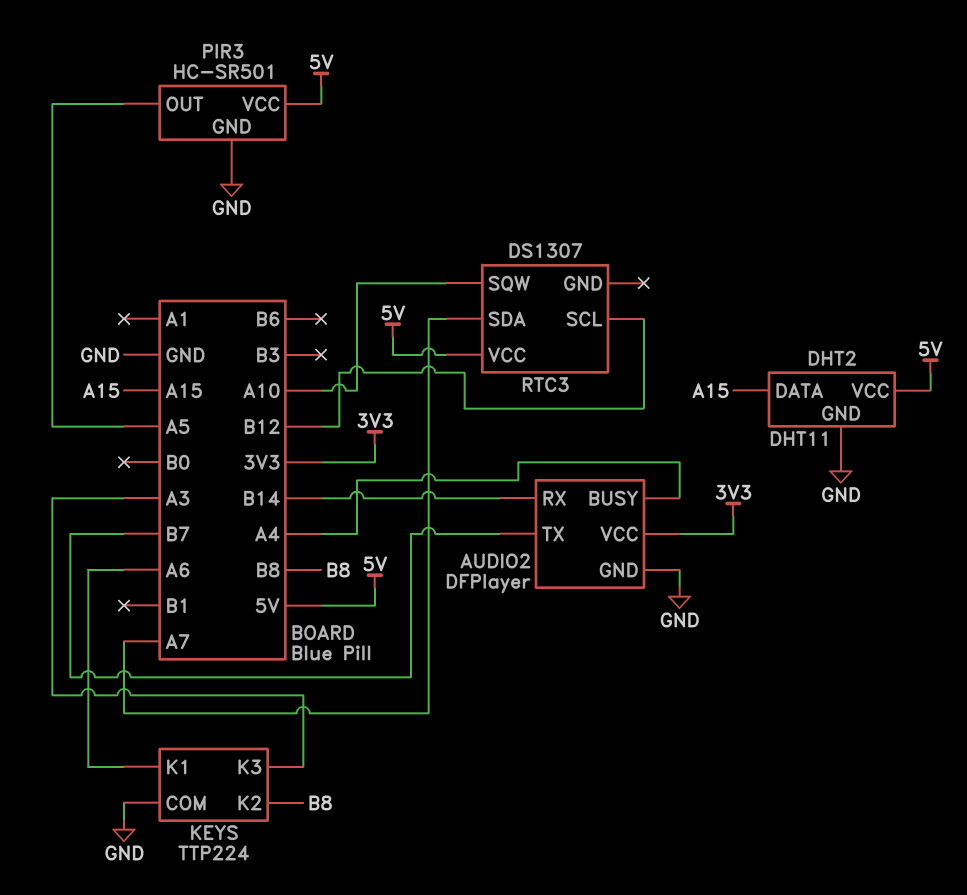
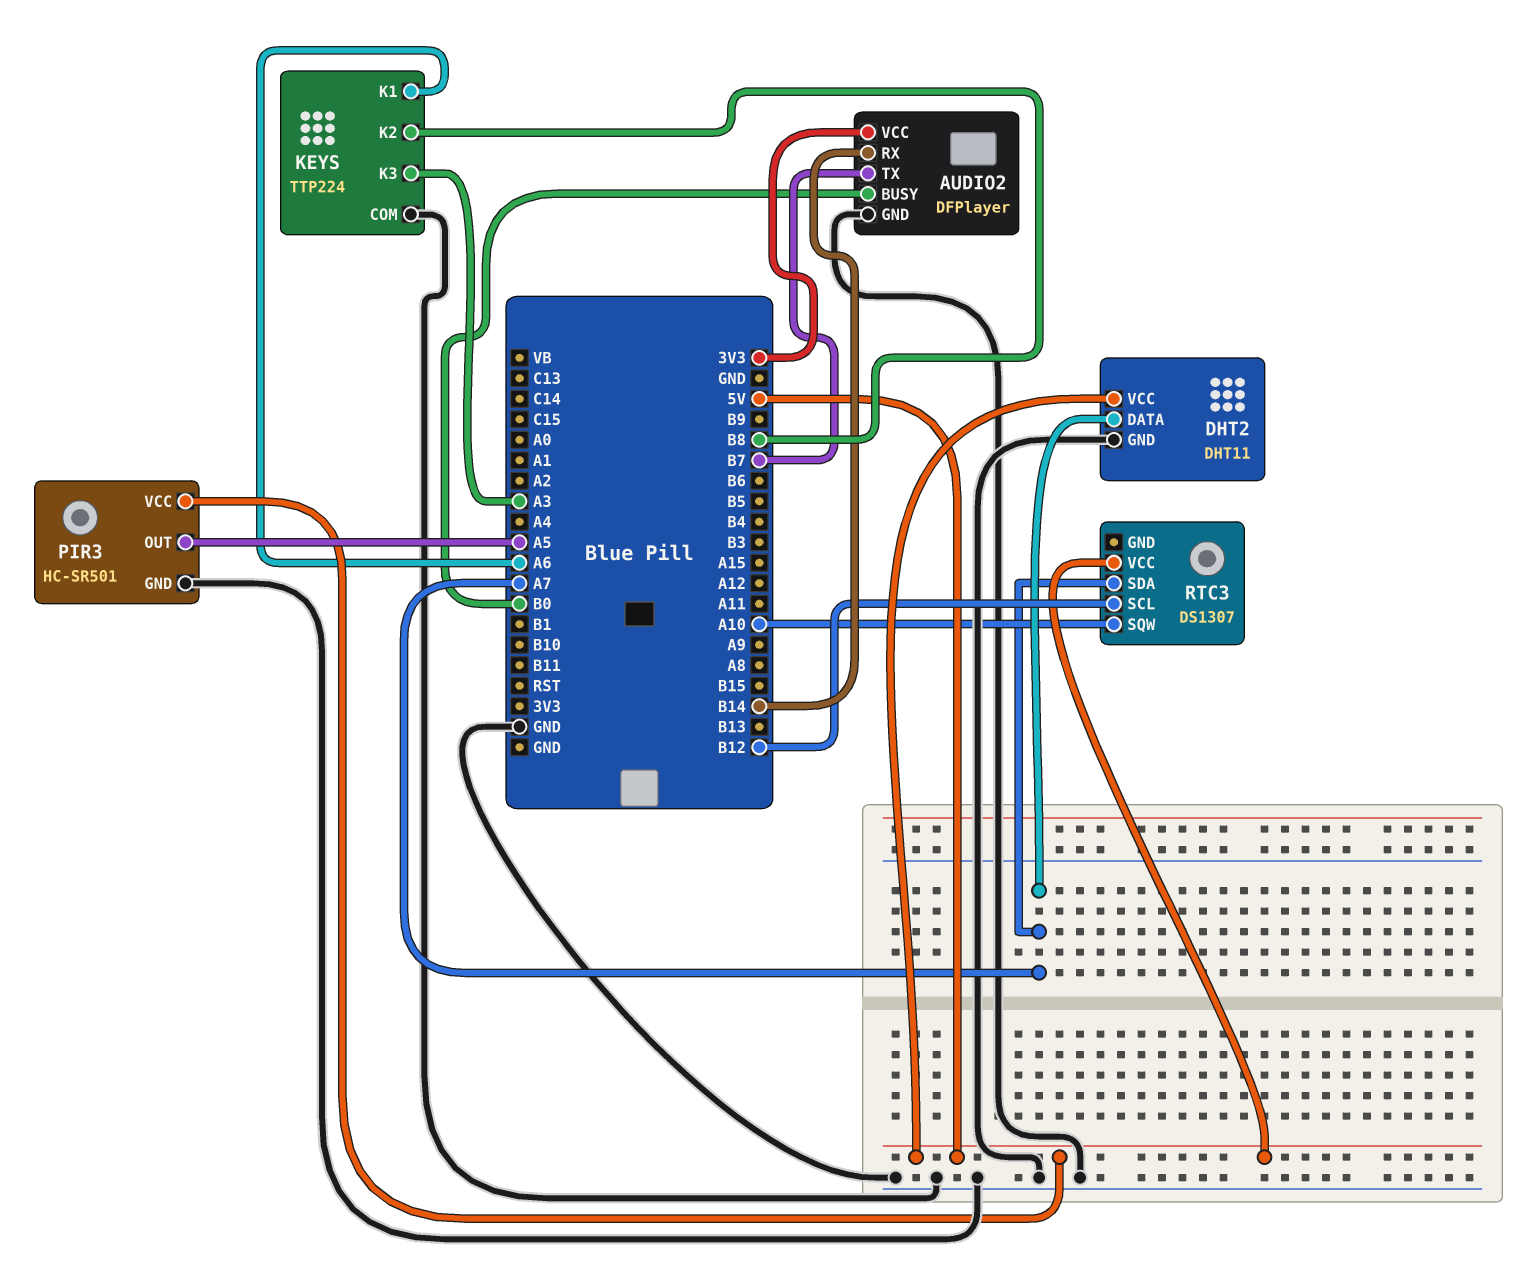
AUDIO2 pin BUSY: A4 -> B0
DHT2 pin DATA: A15 -> A7

